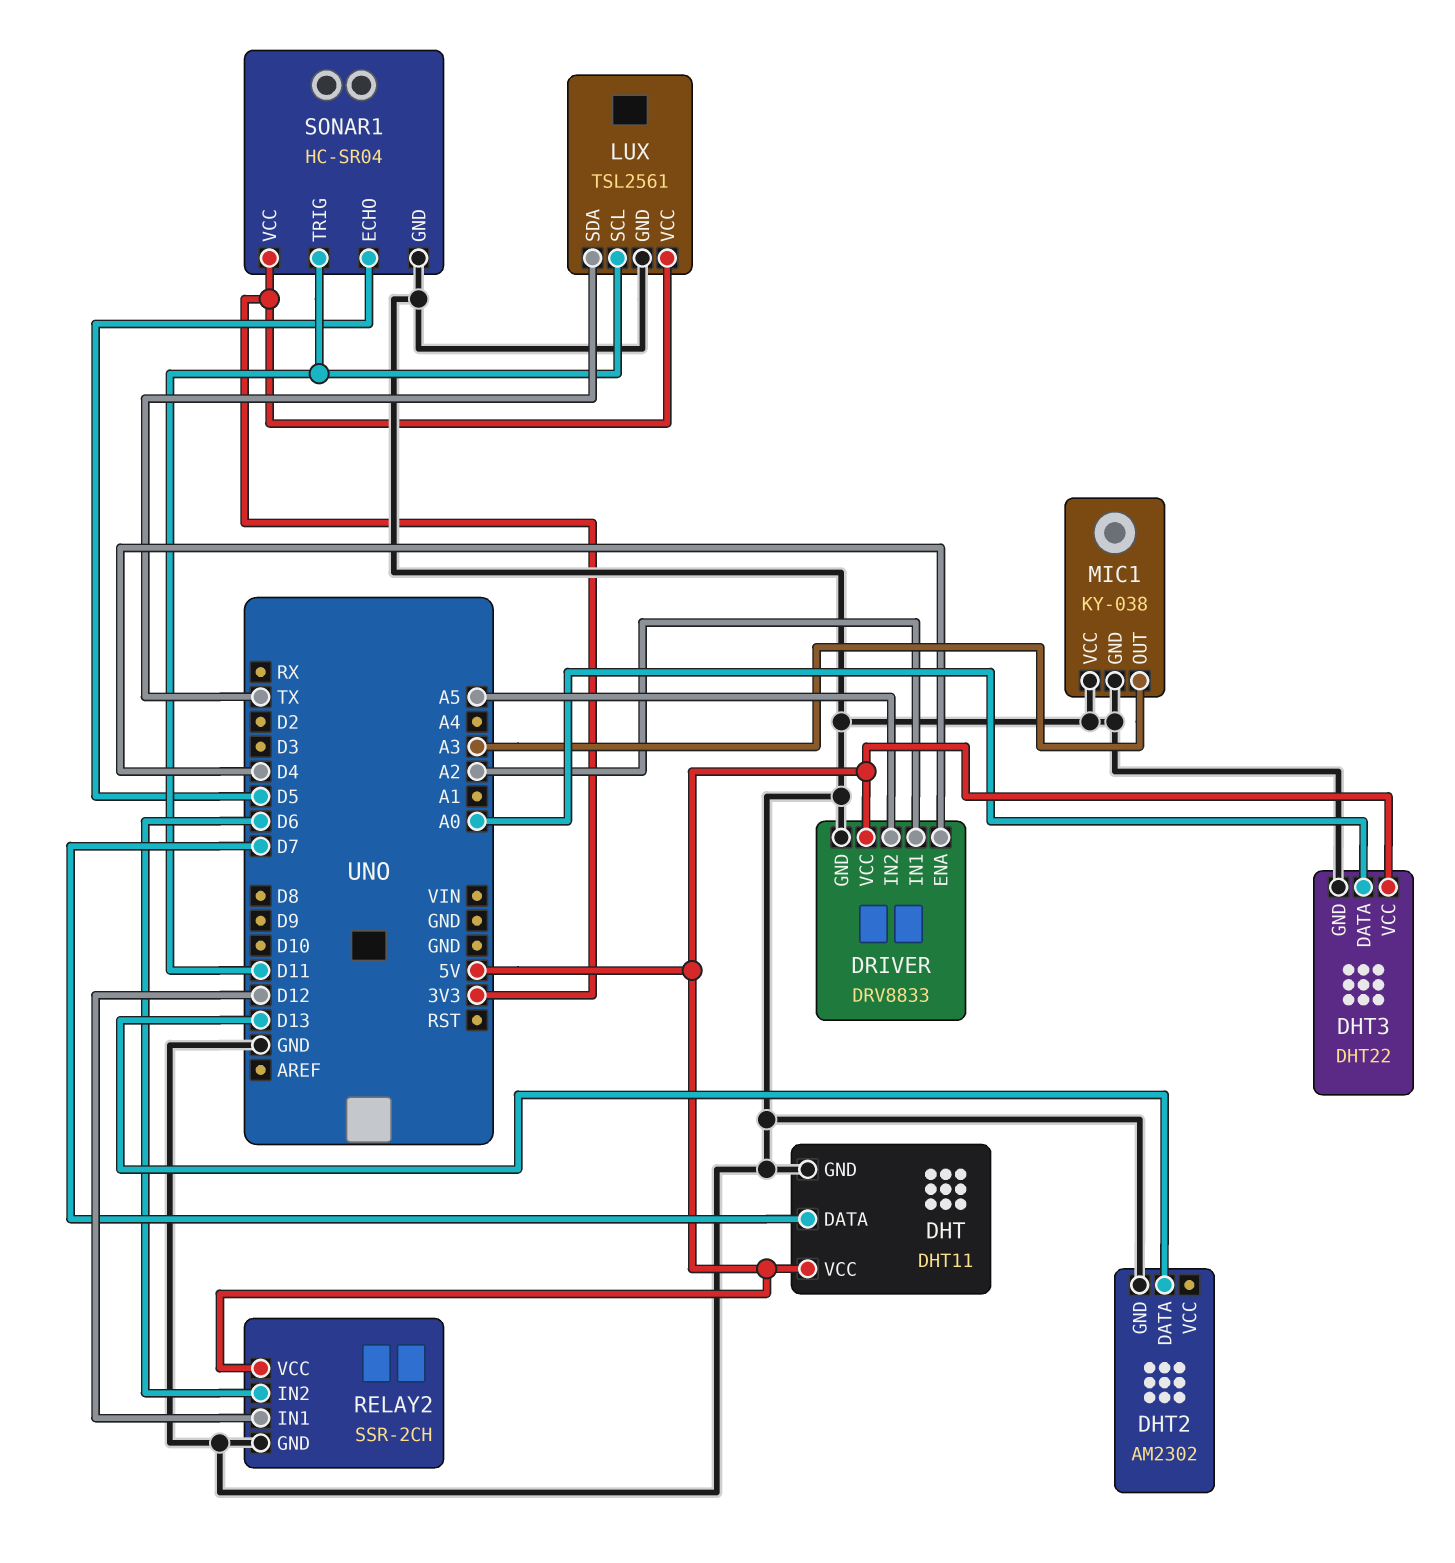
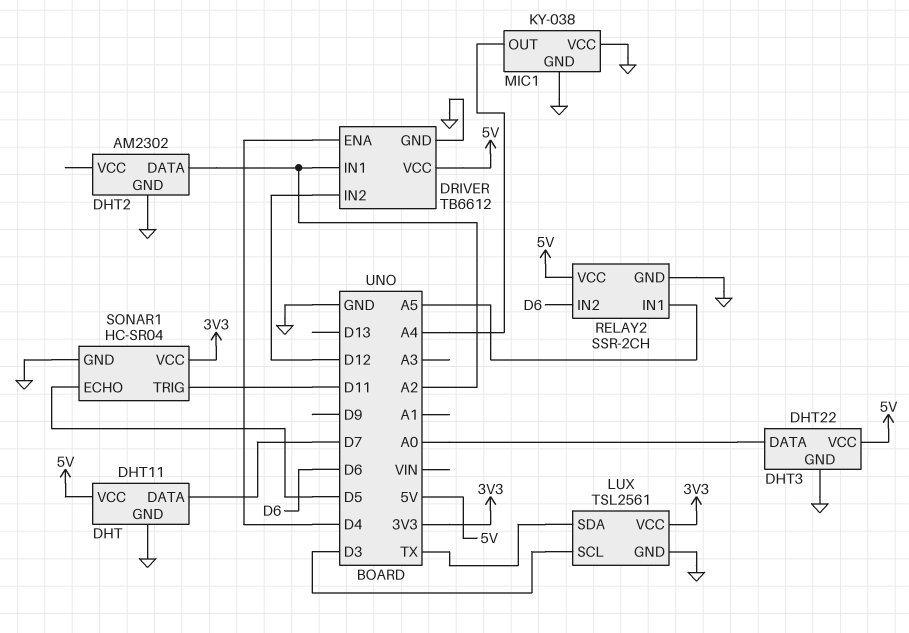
DHT2 pin DATA: D13 -> A2
DRIVER: DRV8833 -> TB6612
DRIVER pin IN2: A5 -> D12
LUX pin SCL: D11 -> D3
MIC1 pin OUT: A3 -> A4
RELAY2 pin IN1: D12 -> A5

